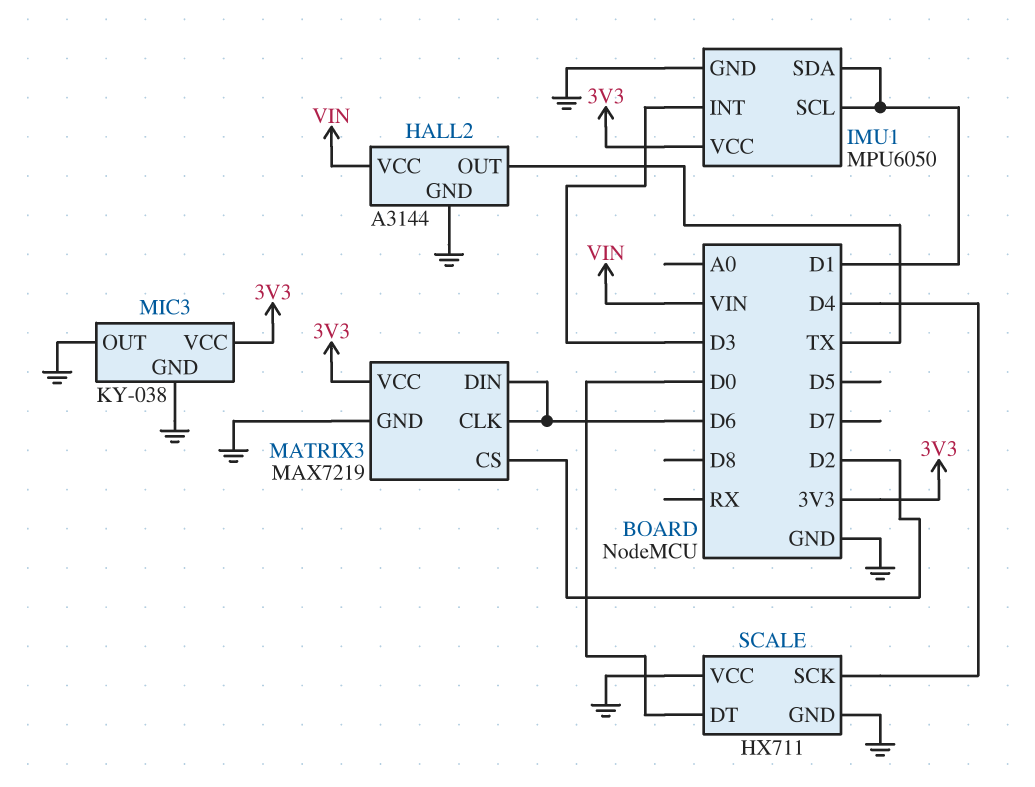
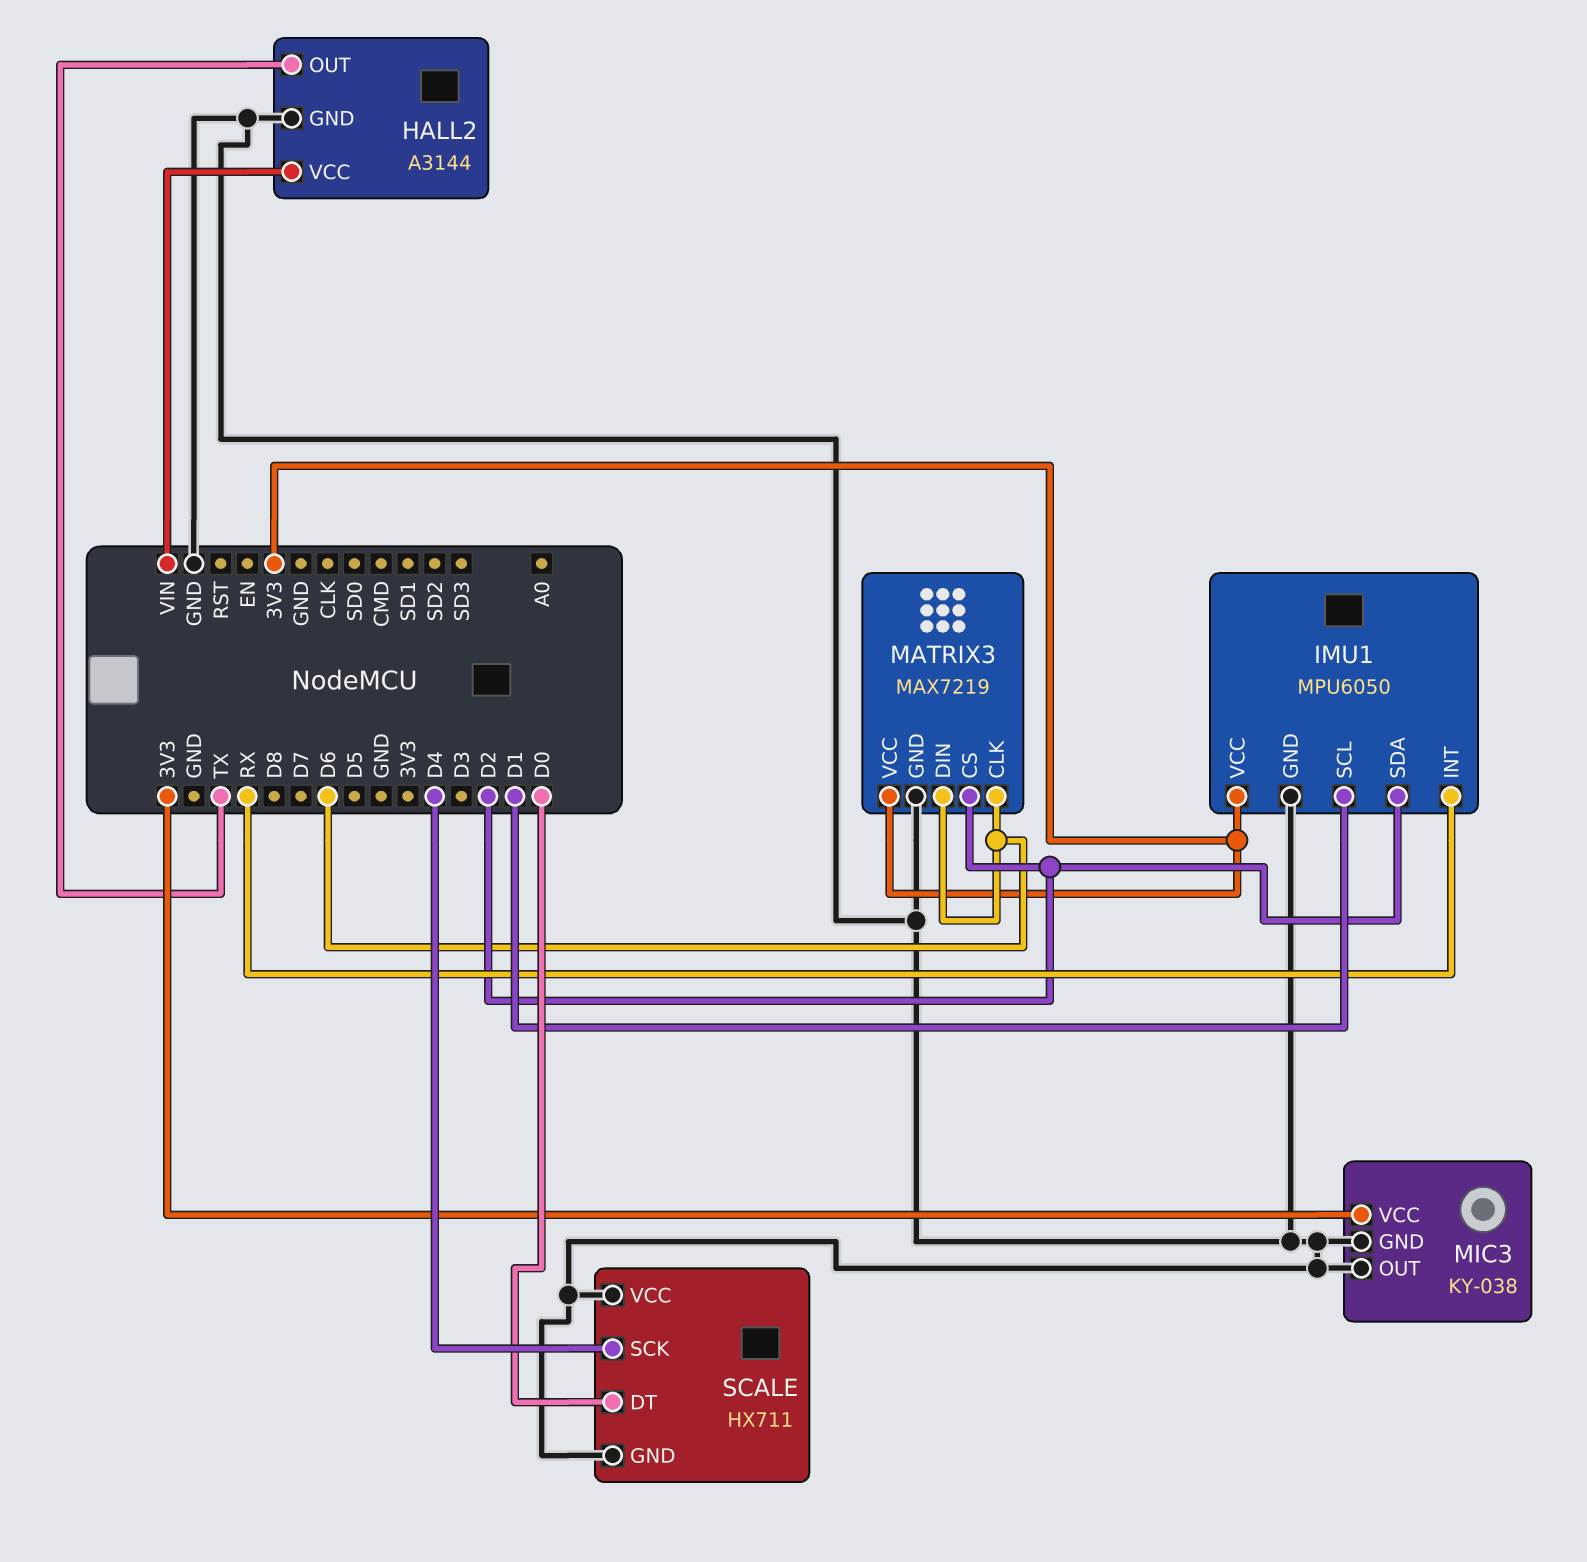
IMU1 pin INT: D3 -> RX
IMU1 pin SDA: D1 -> D2

